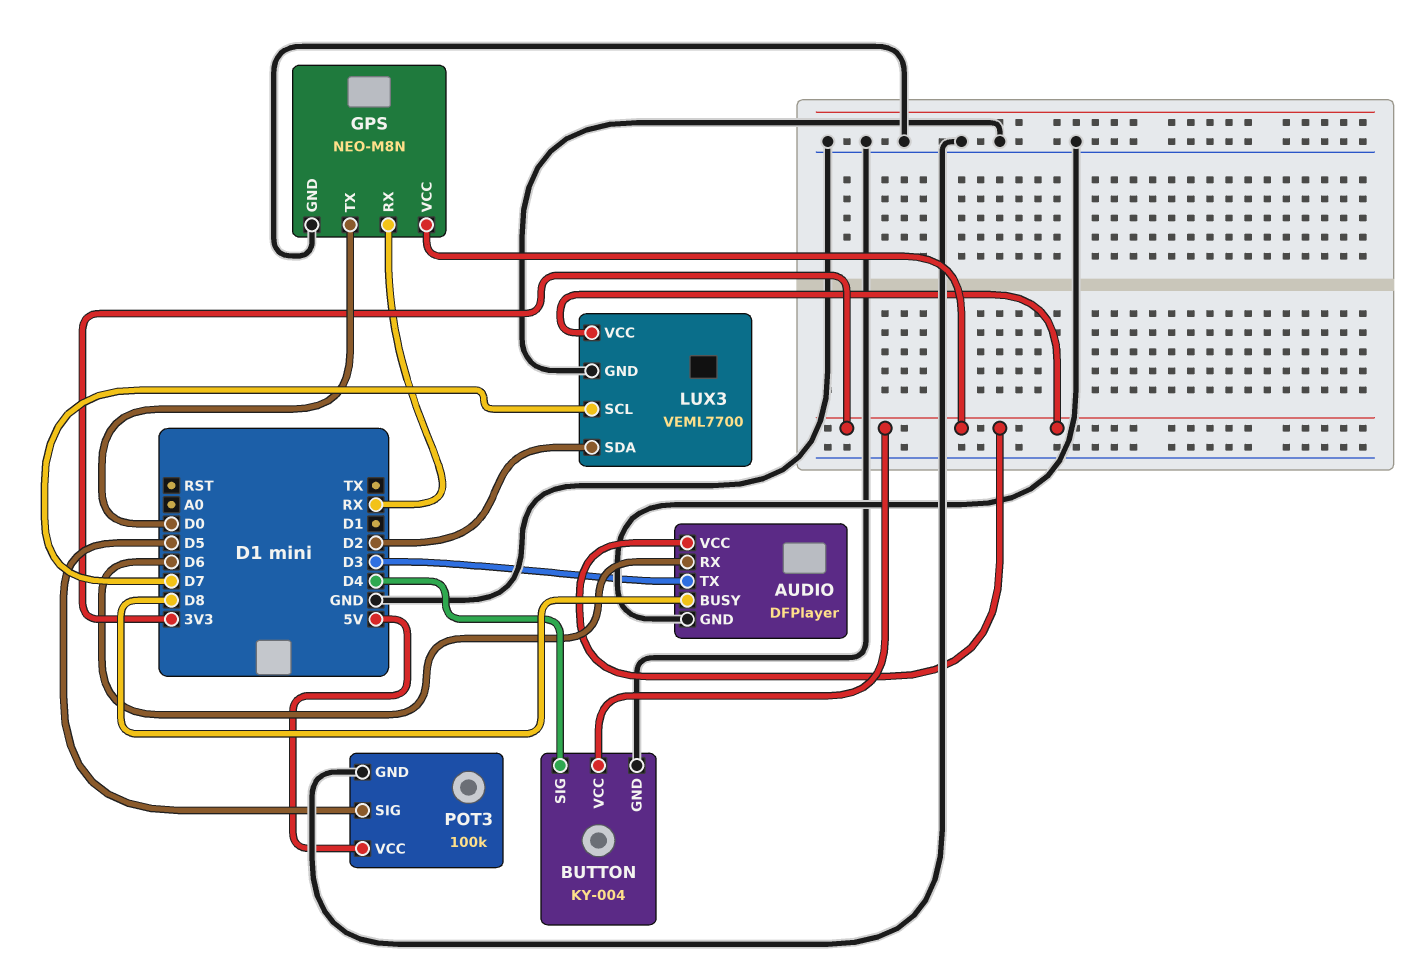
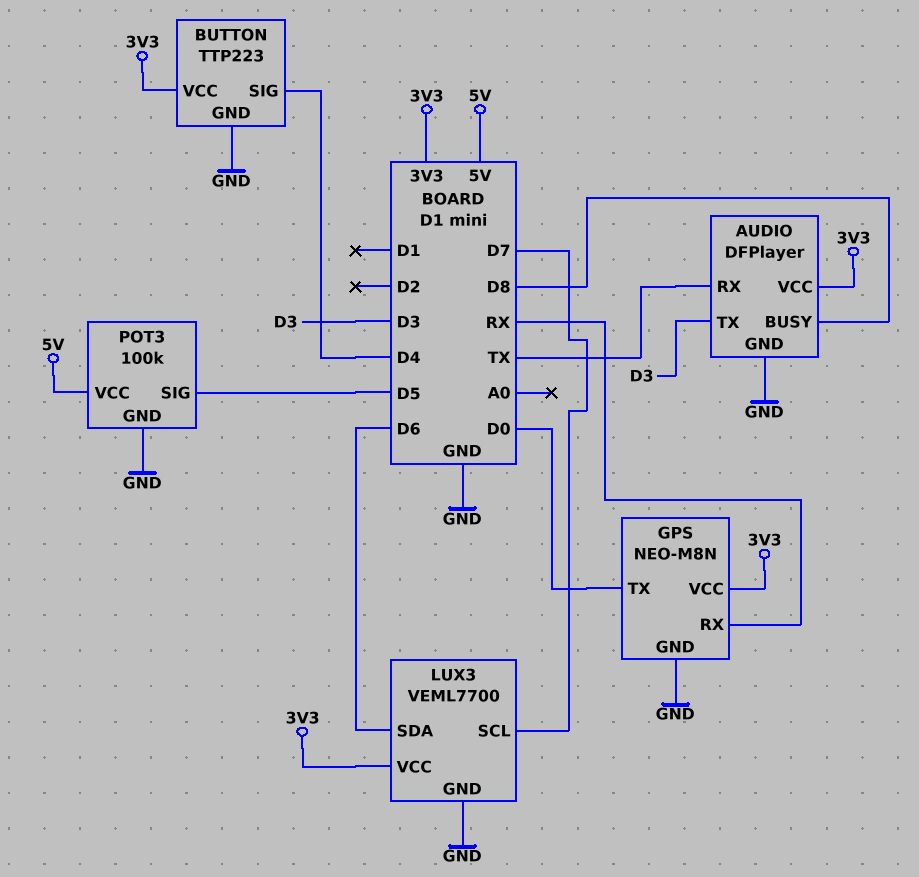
AUDIO pin RX: D6 -> TX
BUTTON: KY-004 -> TTP223
LUX3 pin SDA: D2 -> D6

